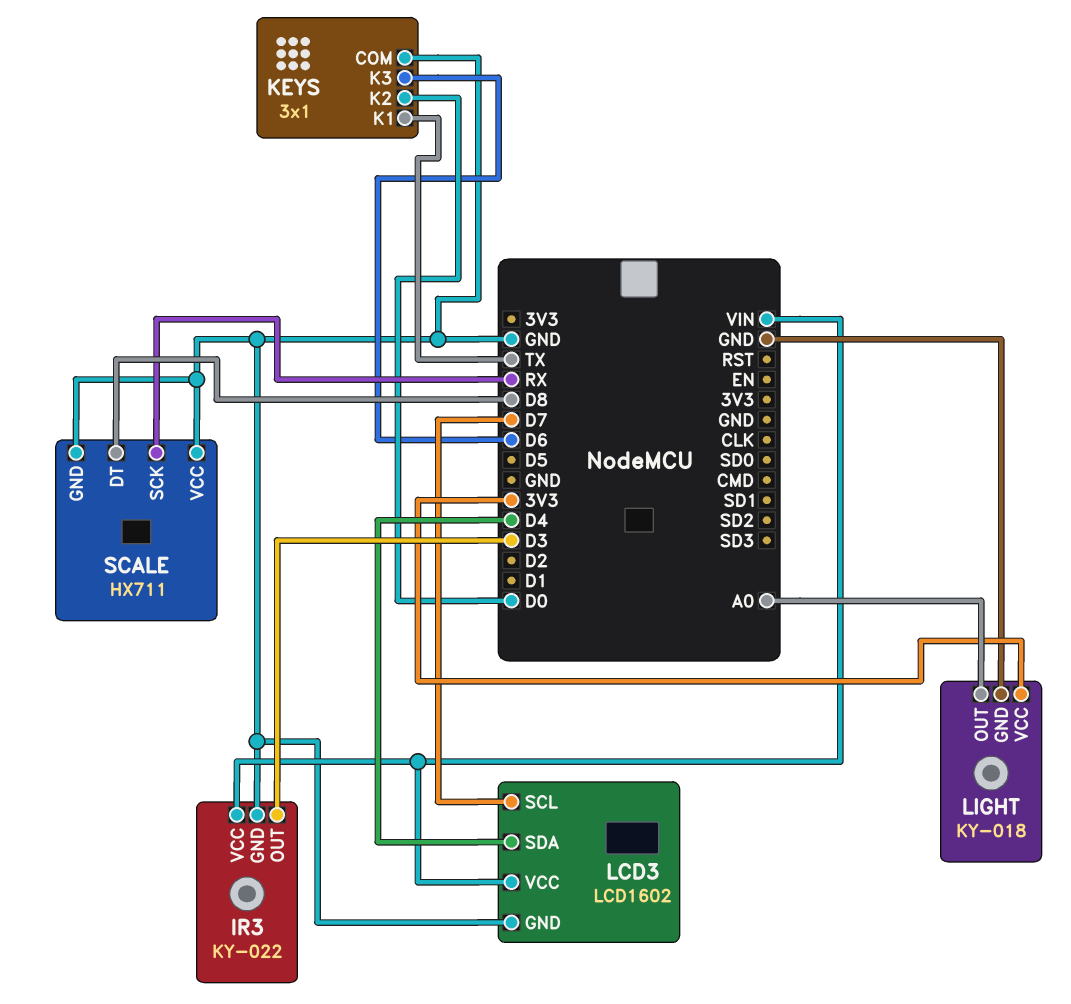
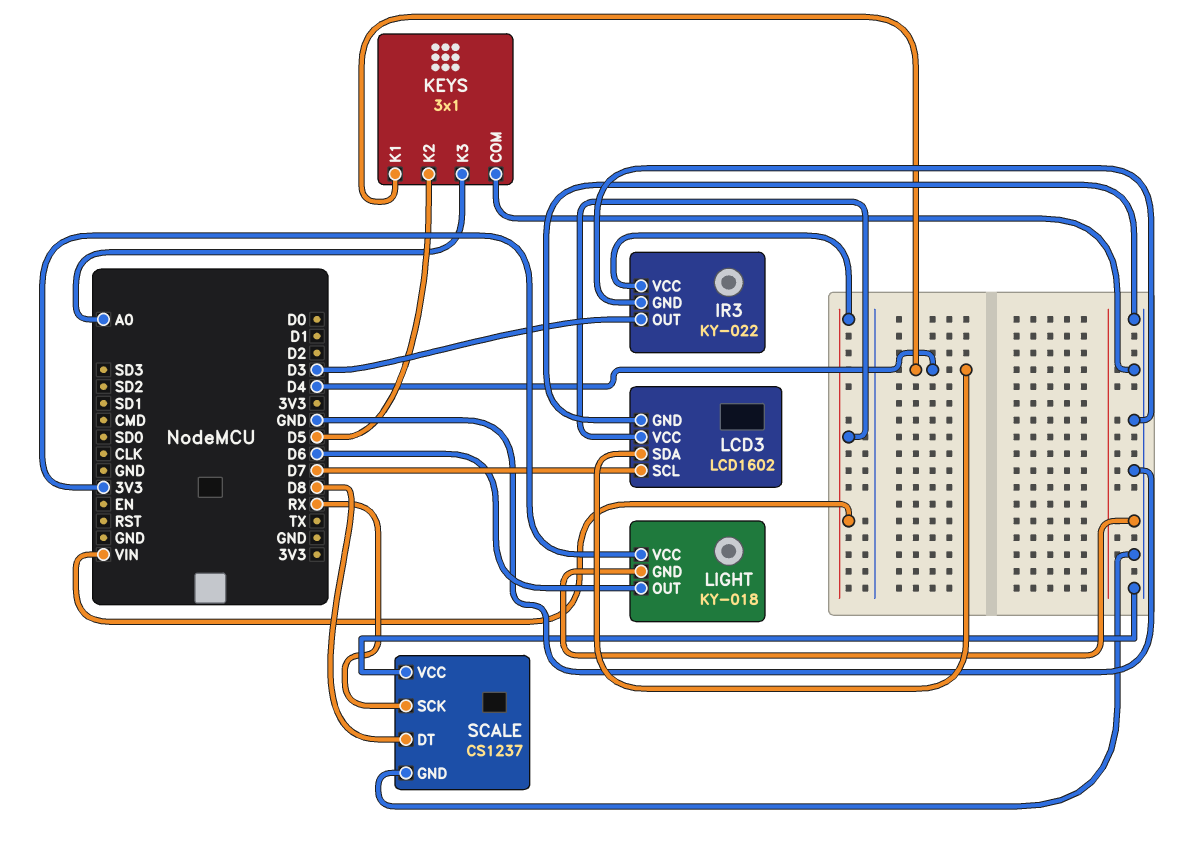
KEYS pin K1: TX -> D4
KEYS pin K2: D0 -> D5
KEYS pin K3: D6 -> A0
LIGHT pin OUT: A0 -> D6
SCALE: HX711 -> CS1237

